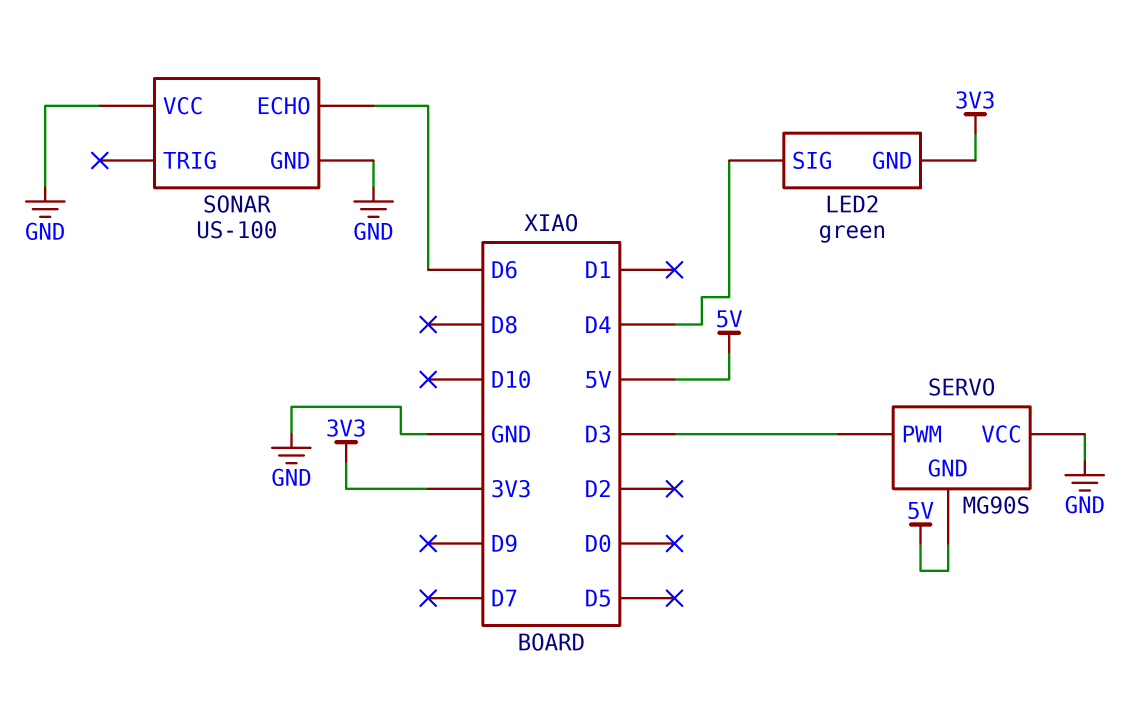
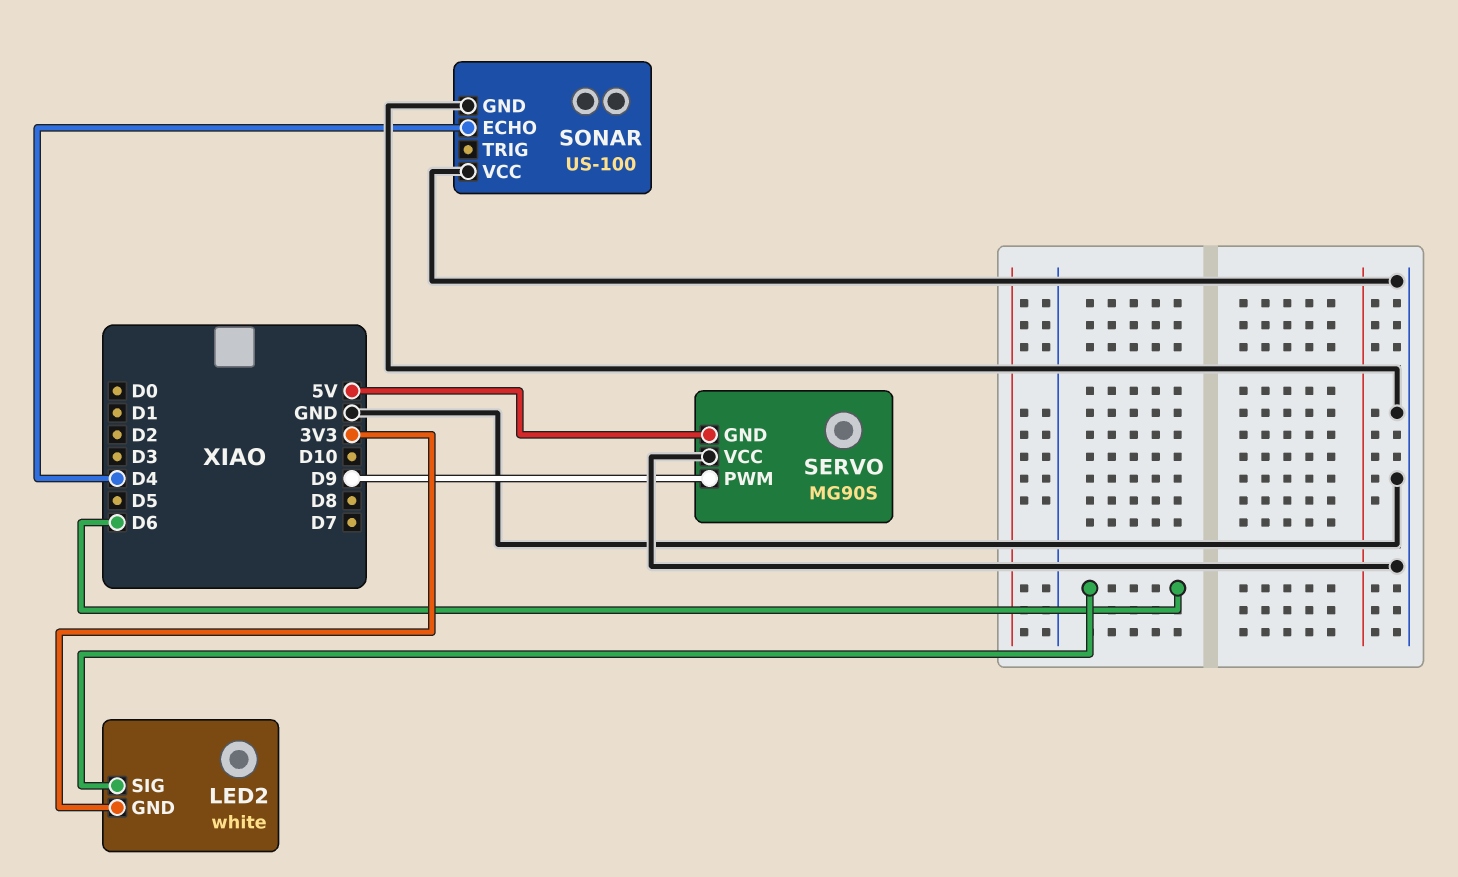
LED2: green -> white
LED2 pin SIG: D4 -> D6
SERVO pin PWM: D3 -> D9
SONAR pin ECHO: D6 -> D4

